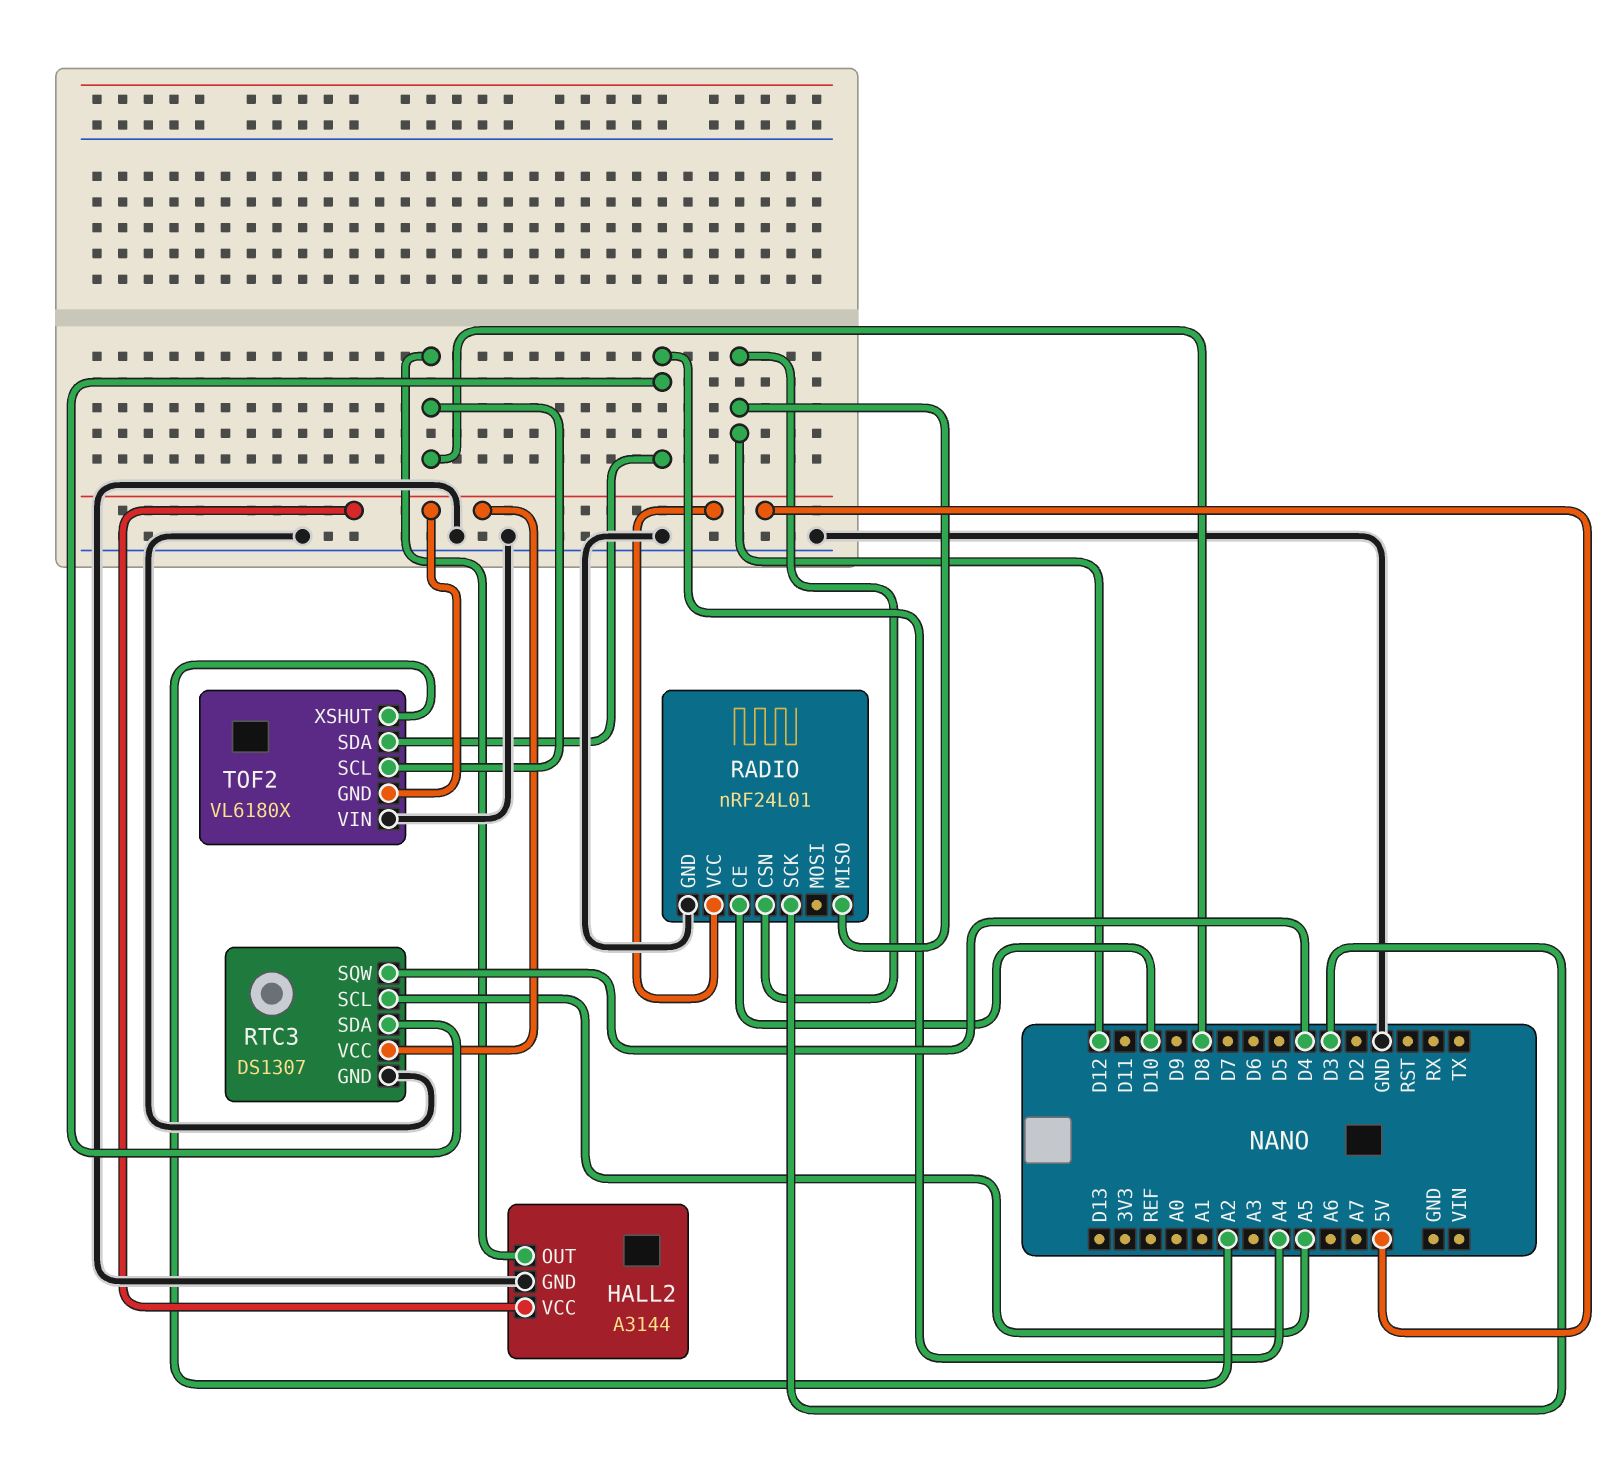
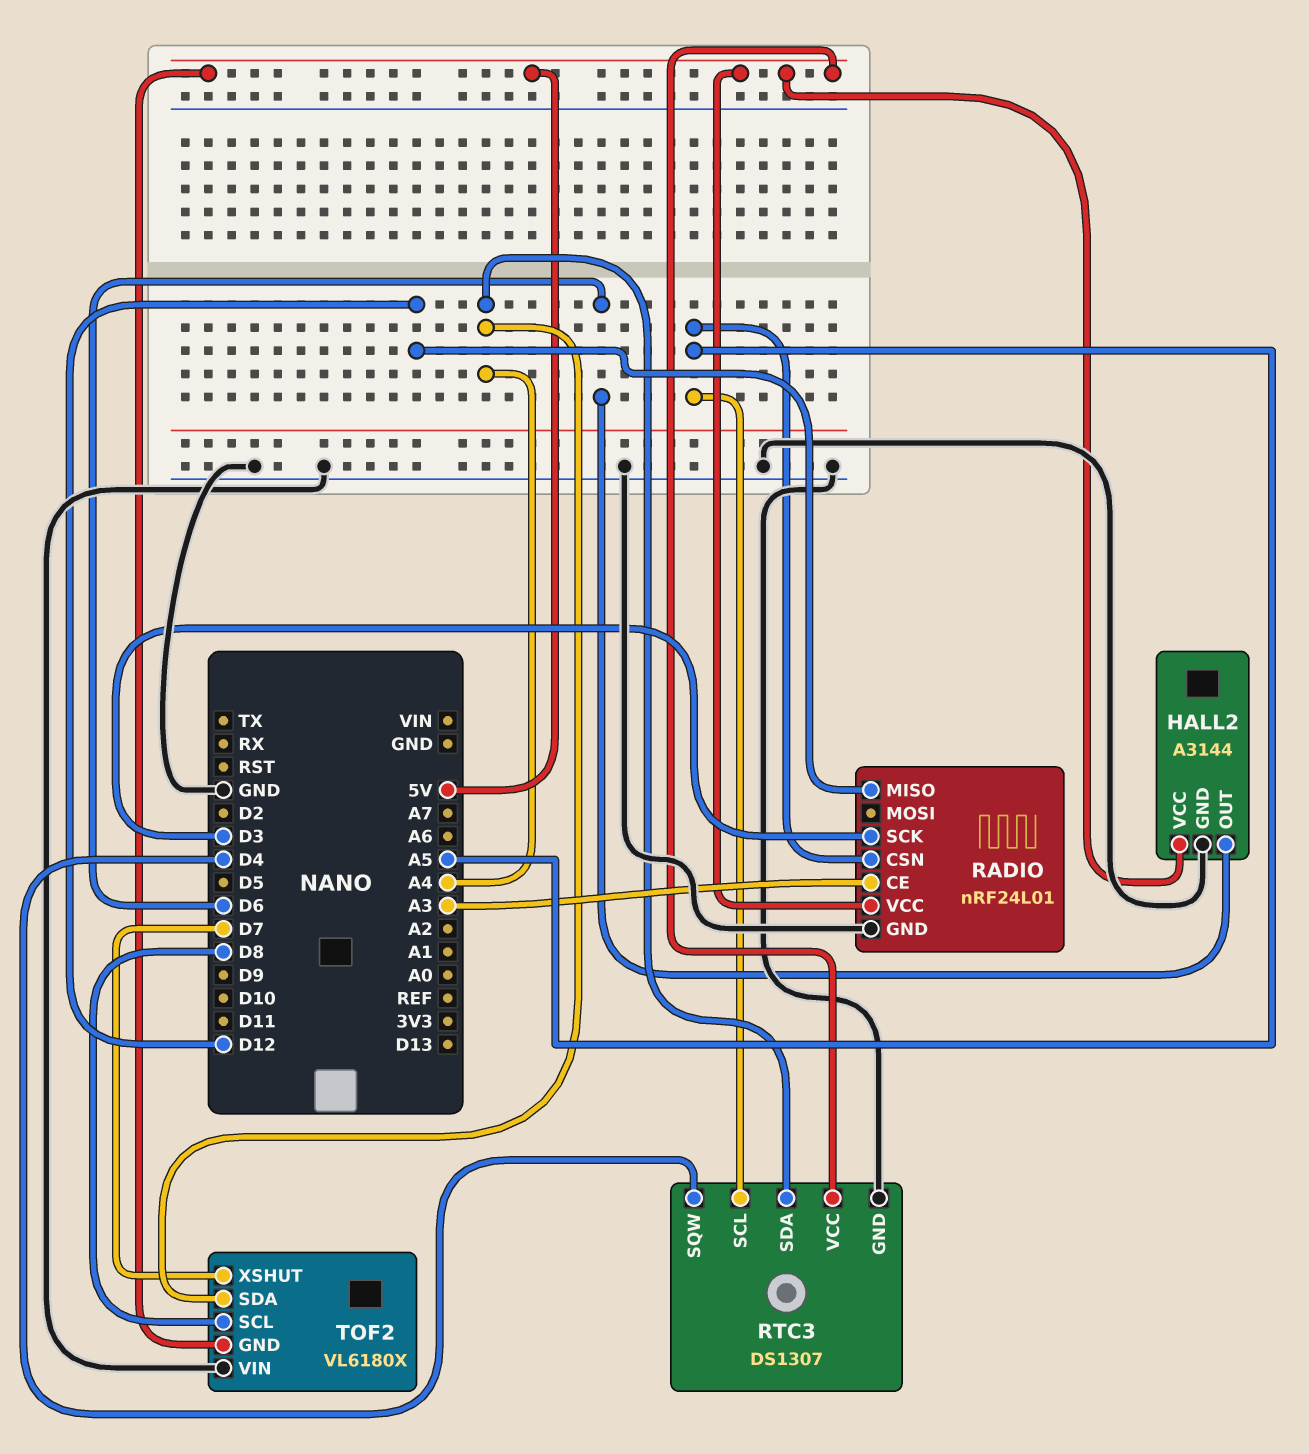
HALL2 pin OUT: D8 -> D6
RADIO pin CE: D10 -> A3
RADIO pin CSN: D12 -> A5
TOF2 pin XSHUT: A2 -> D7

